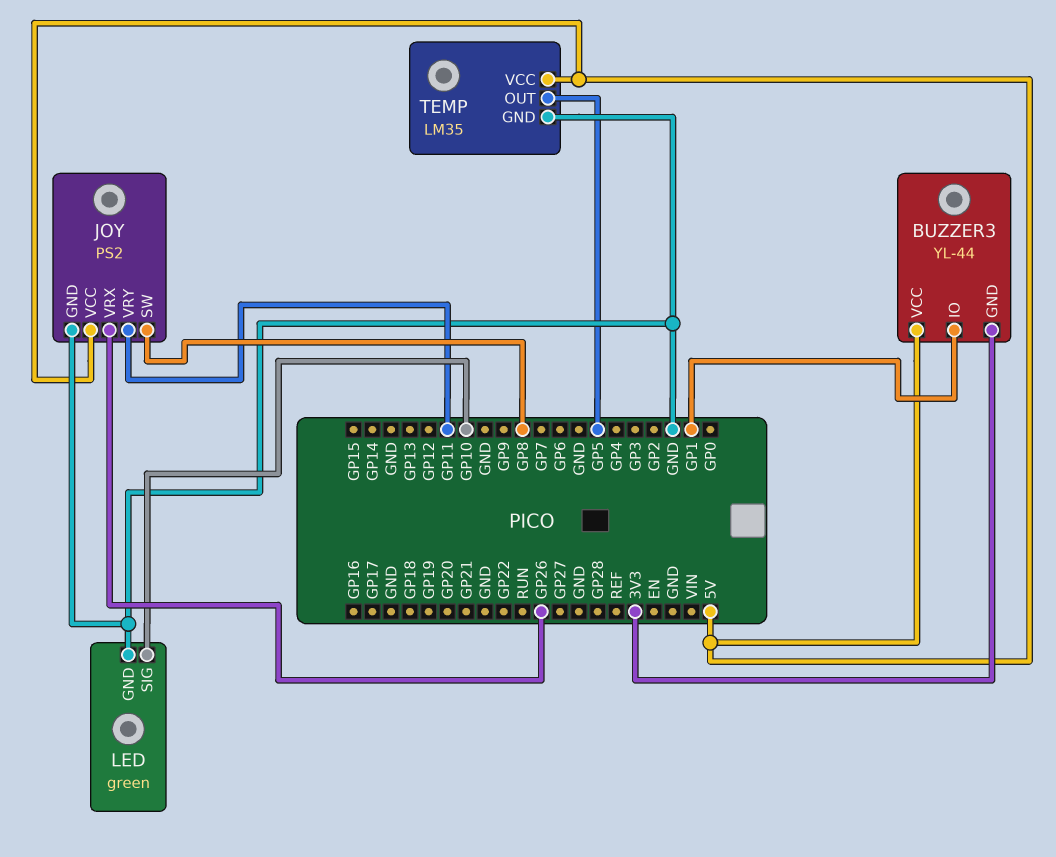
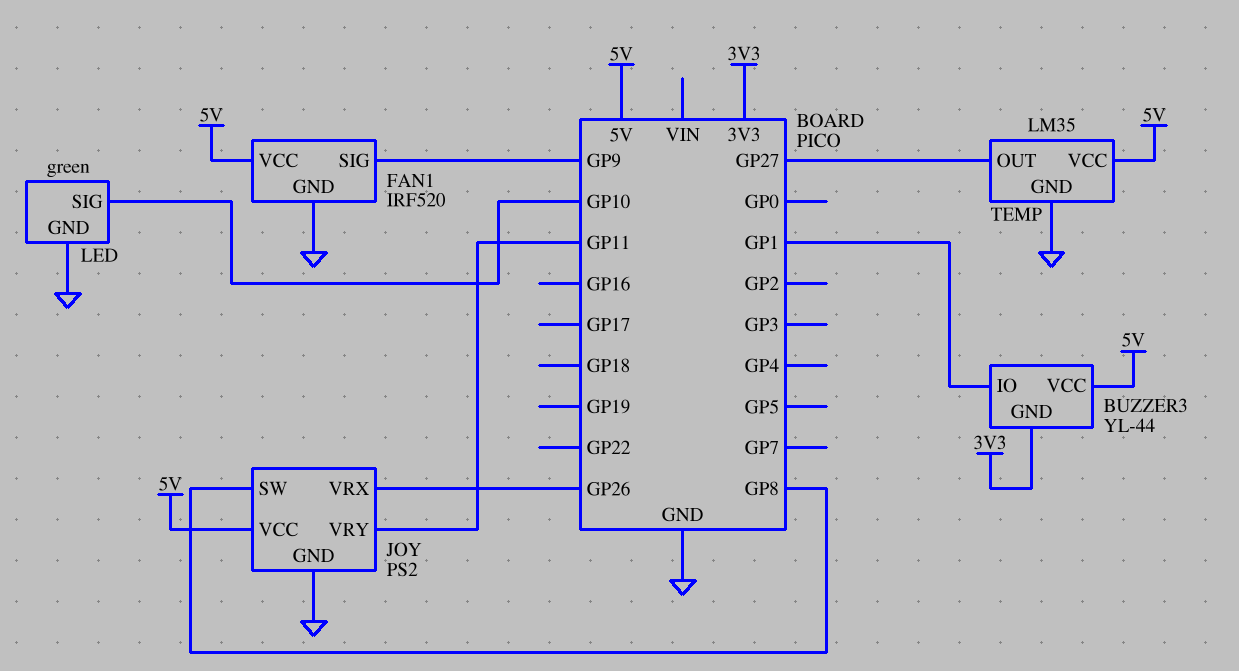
FAN1: none -> IRF520
FAN1 pin GND: none -> GND
FAN1 pin SIG: none -> GP9
FAN1 pin VCC: none -> 5V
TEMP pin OUT: GP5 -> GP27

